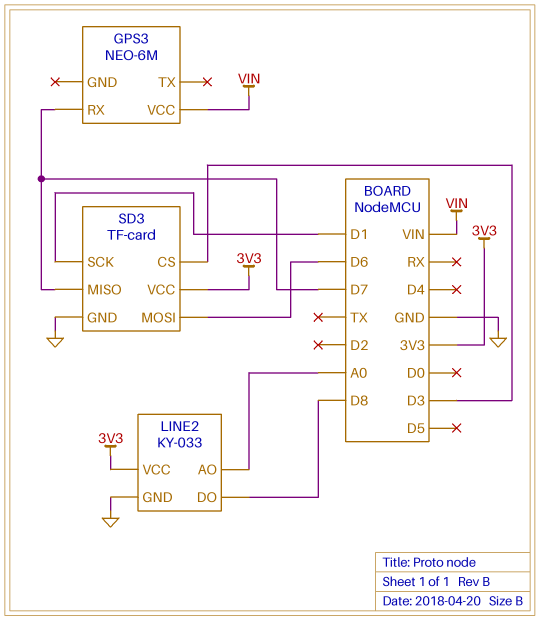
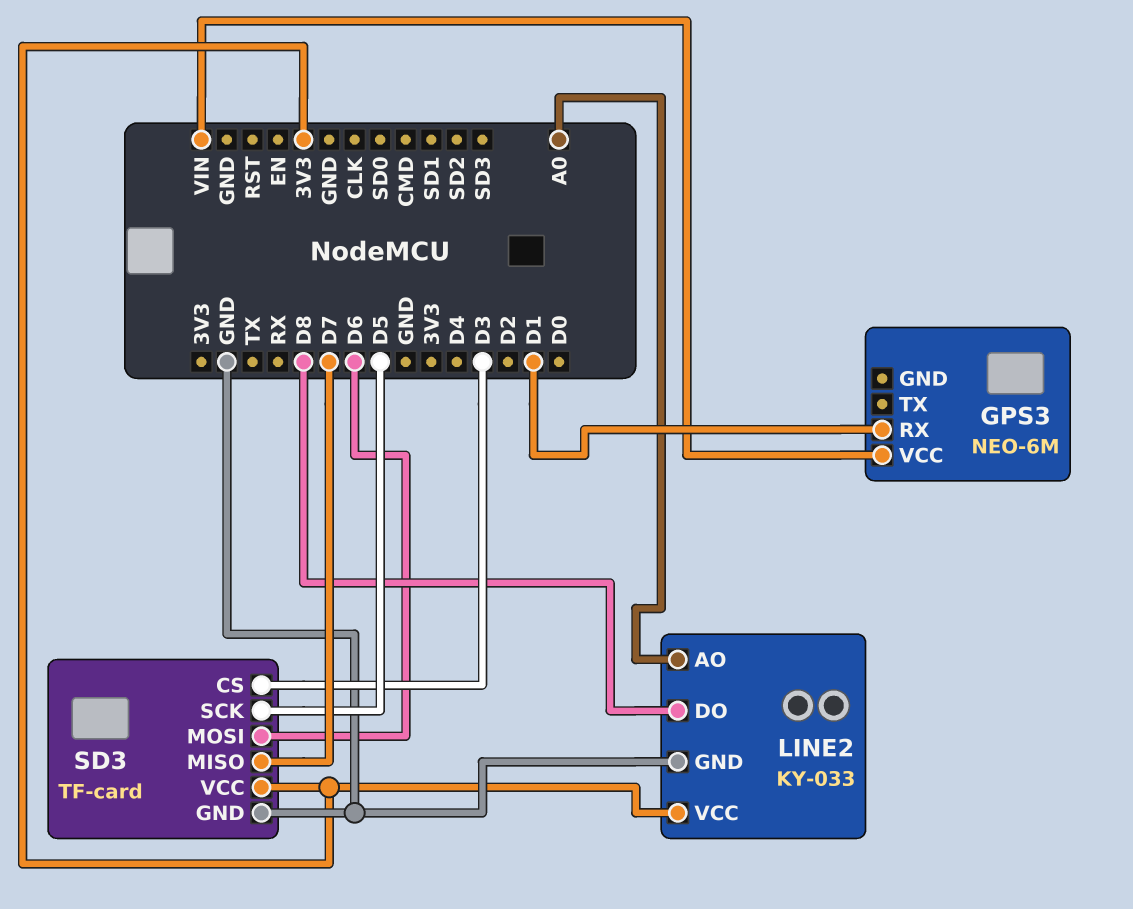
GPS3 pin RX: D7 -> D1
SD3 pin SCK: D1 -> D5

